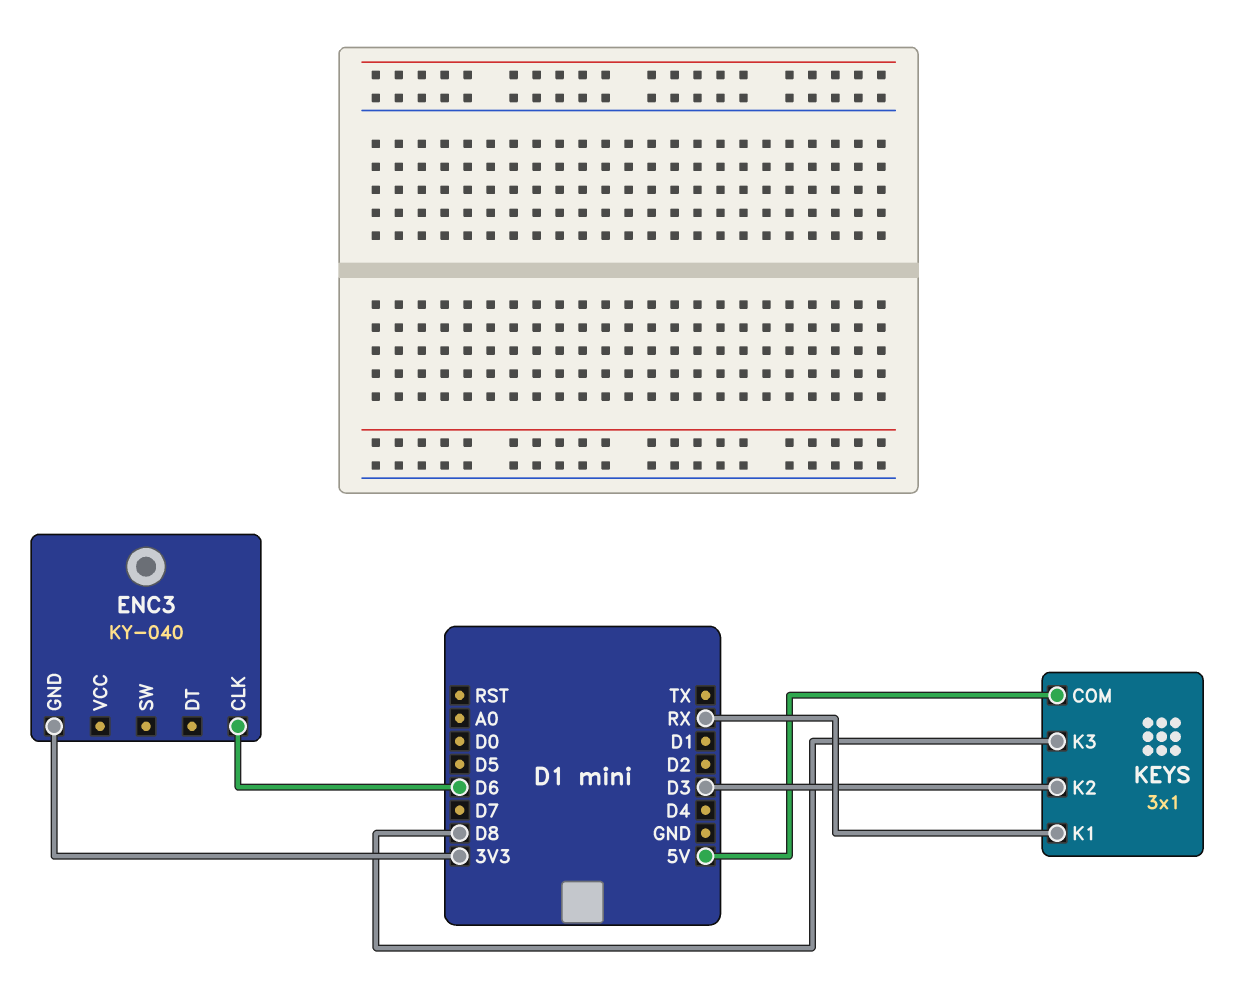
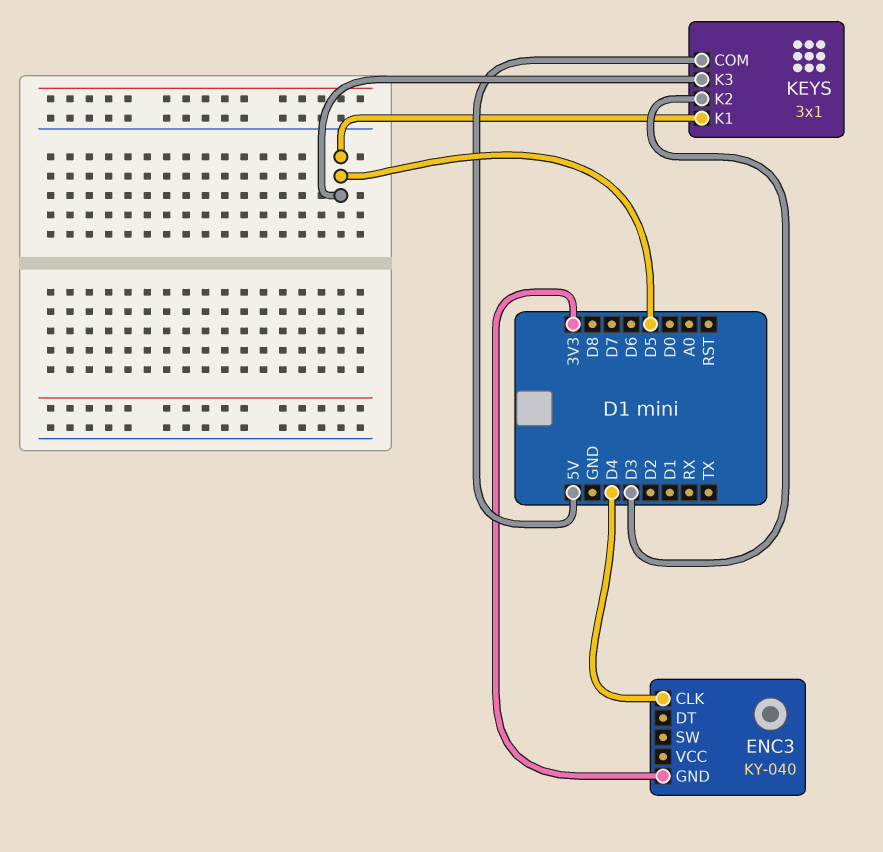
ENC3 pin CLK: D6 -> D4
KEYS pin K1: RX -> D5
KEYS pin K3: D8 -> D5

